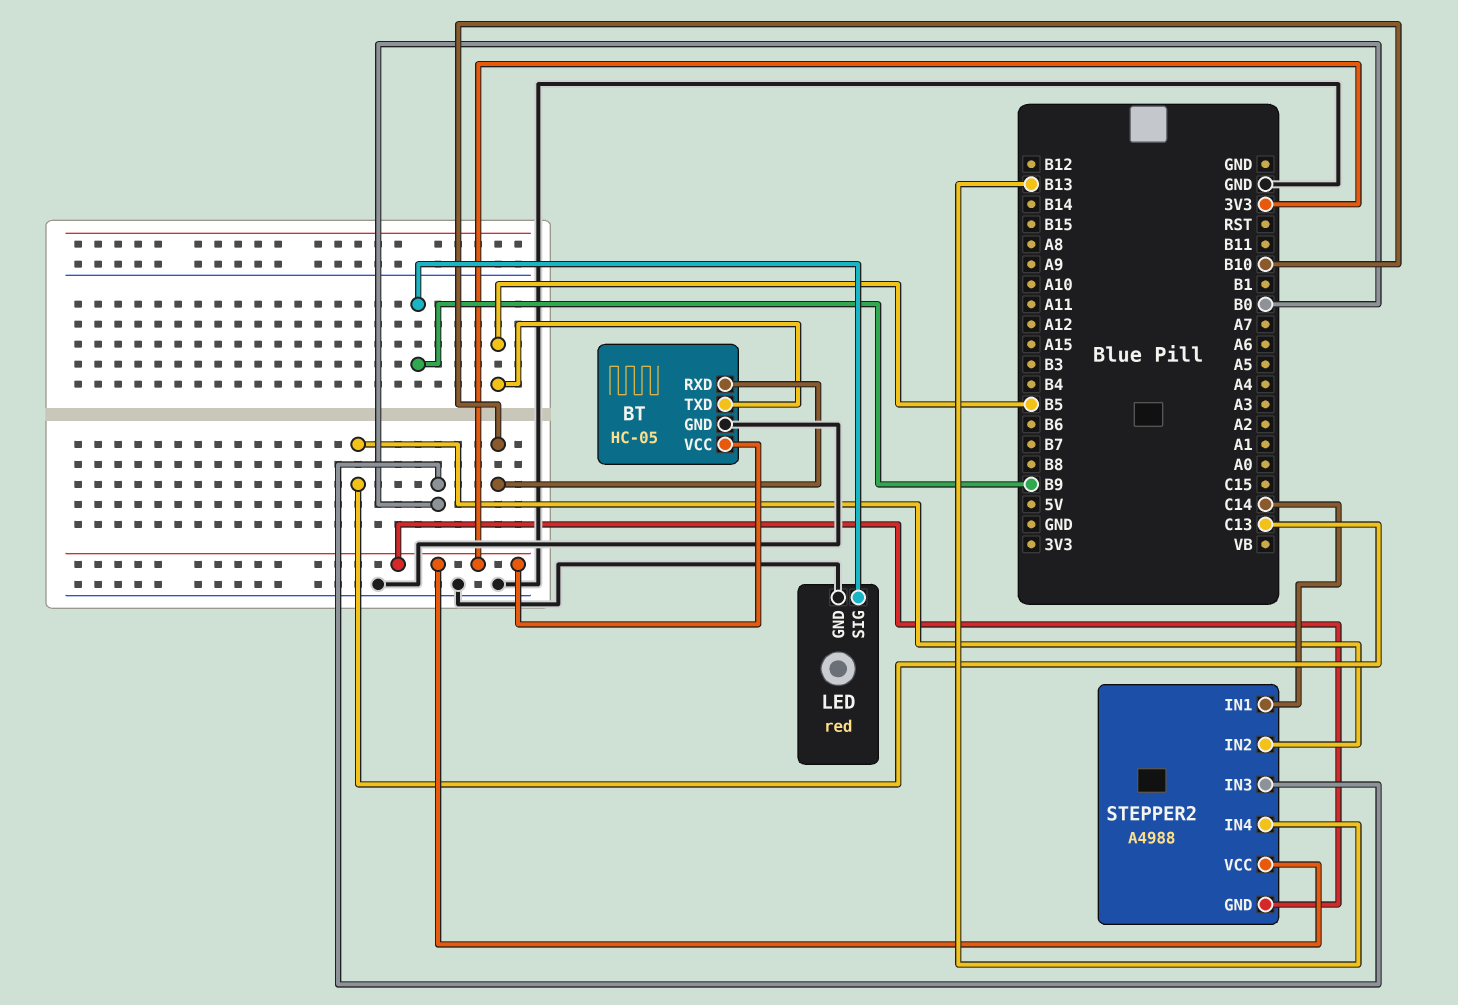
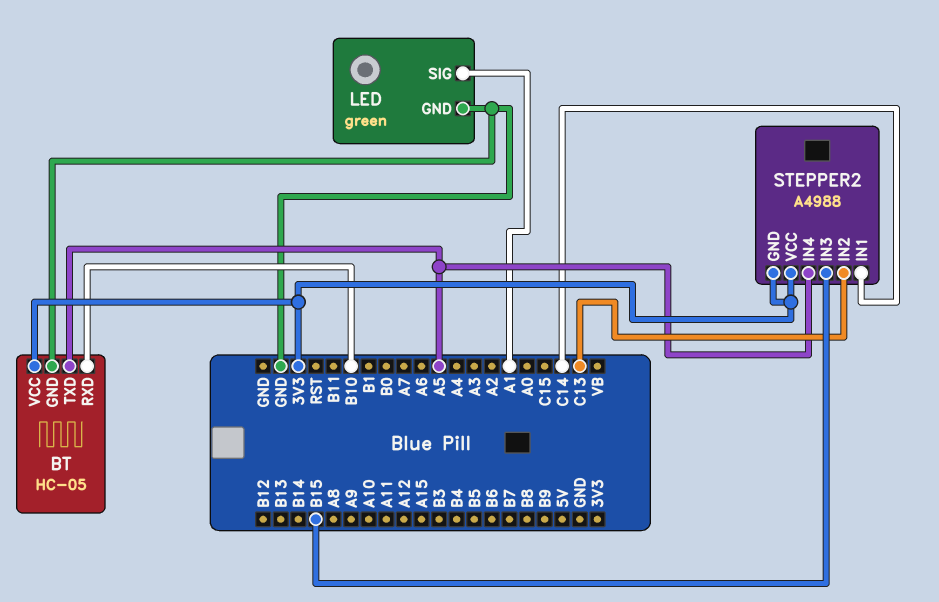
BT pin TXD: B5 -> A5
LED: red -> green
LED pin SIG: B9 -> A1
STEPPER2 pin IN3: B0 -> B15
STEPPER2 pin IN4: B13 -> A5

